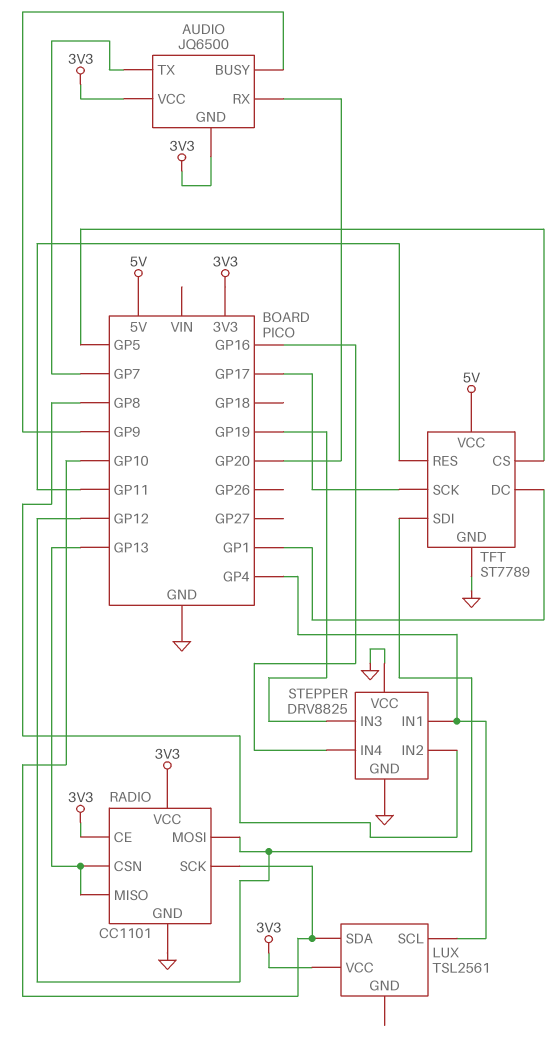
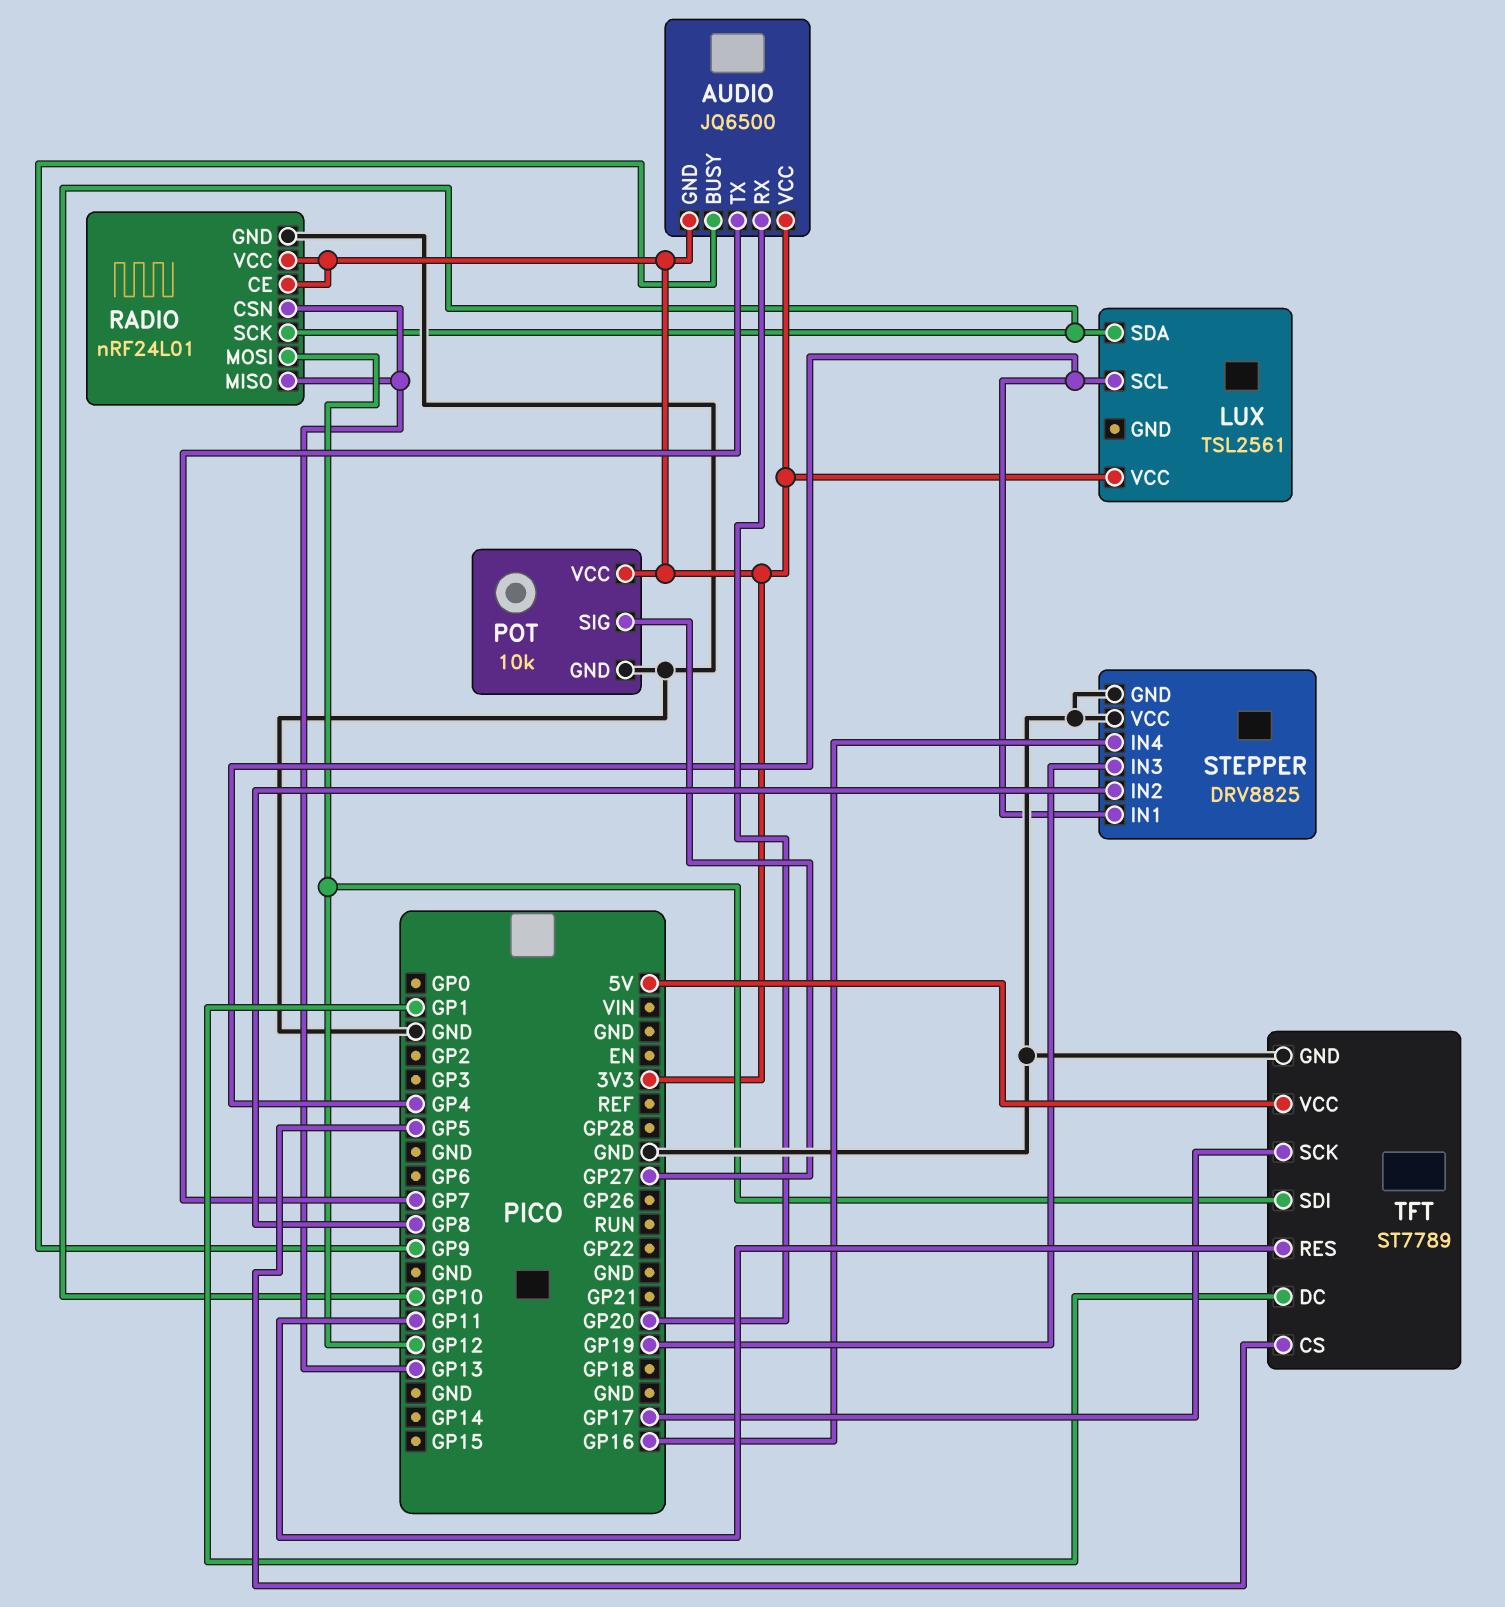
POT: none -> 10k
POT pin GND: none -> GND
POT pin SIG: none -> GP27
POT pin VCC: none -> 3V3
RADIO: CC1101 -> nRF24L01

